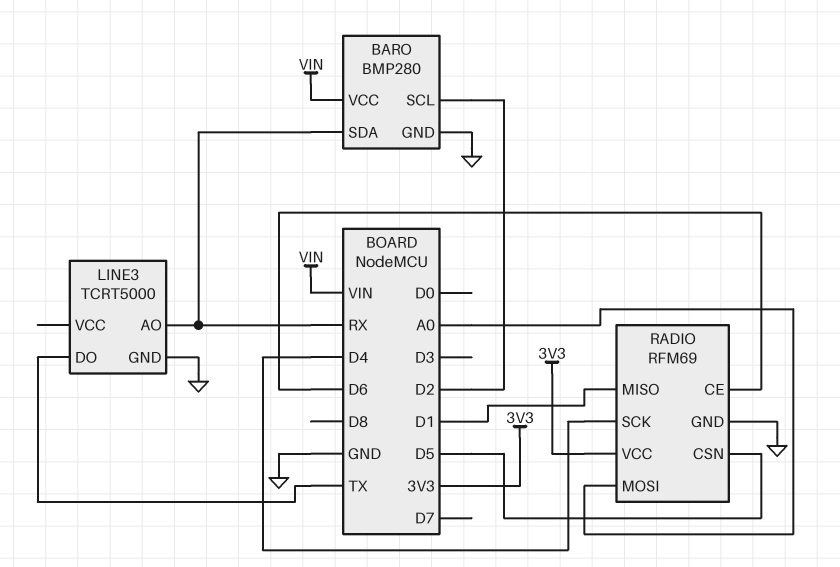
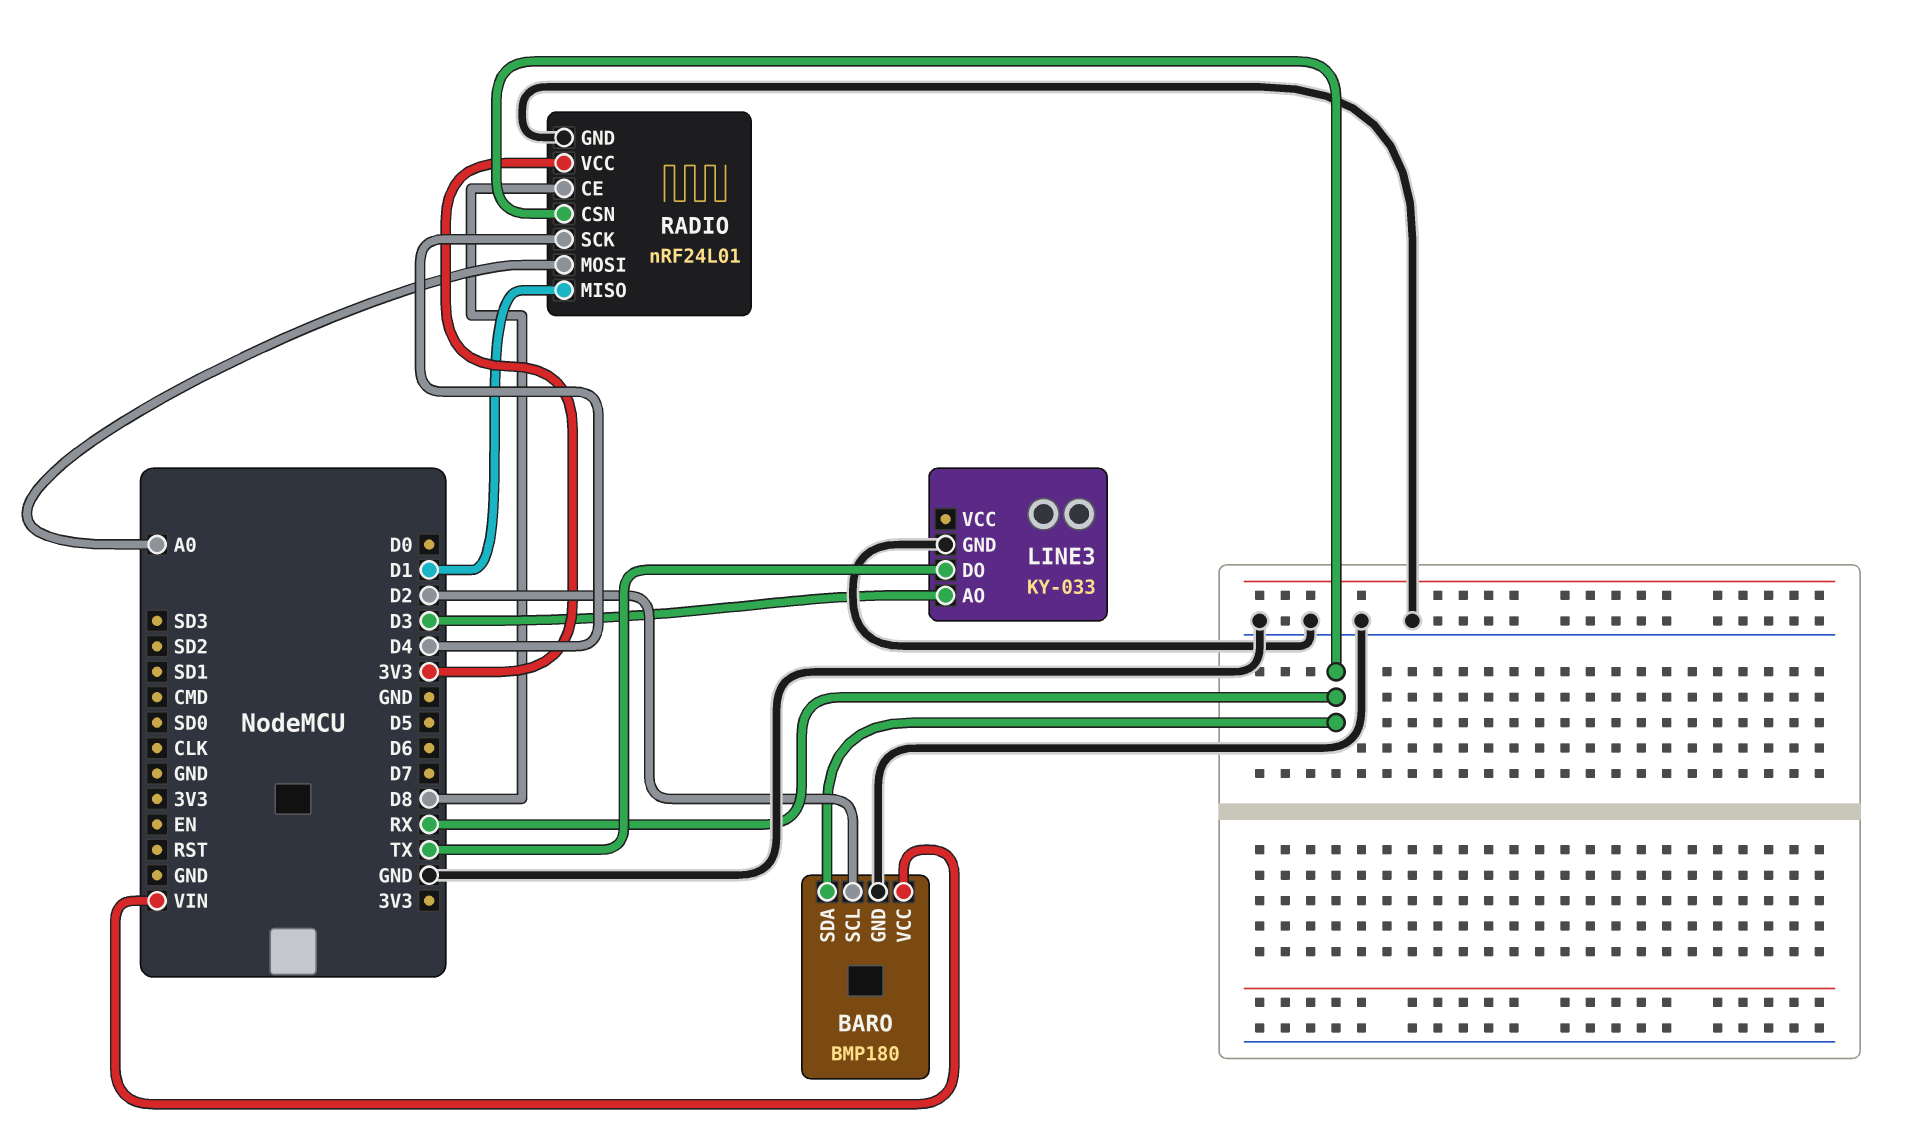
BARO: BMP280 -> BMP180
LINE3: TCRT5000 -> KY-033
LINE3 pin AO: RX -> D3
RADIO: RFM69 -> nRF24L01
RADIO pin CE: D6 -> D8
RADIO pin CSN: D5 -> RX

